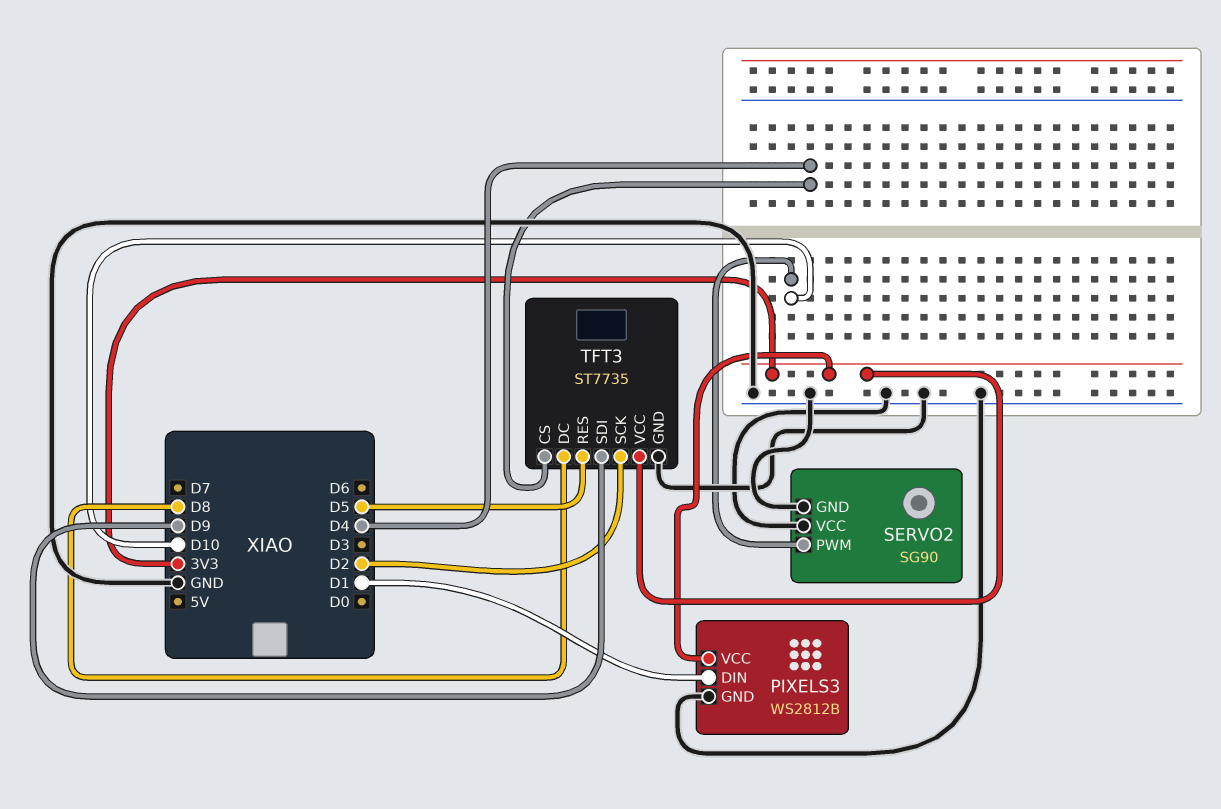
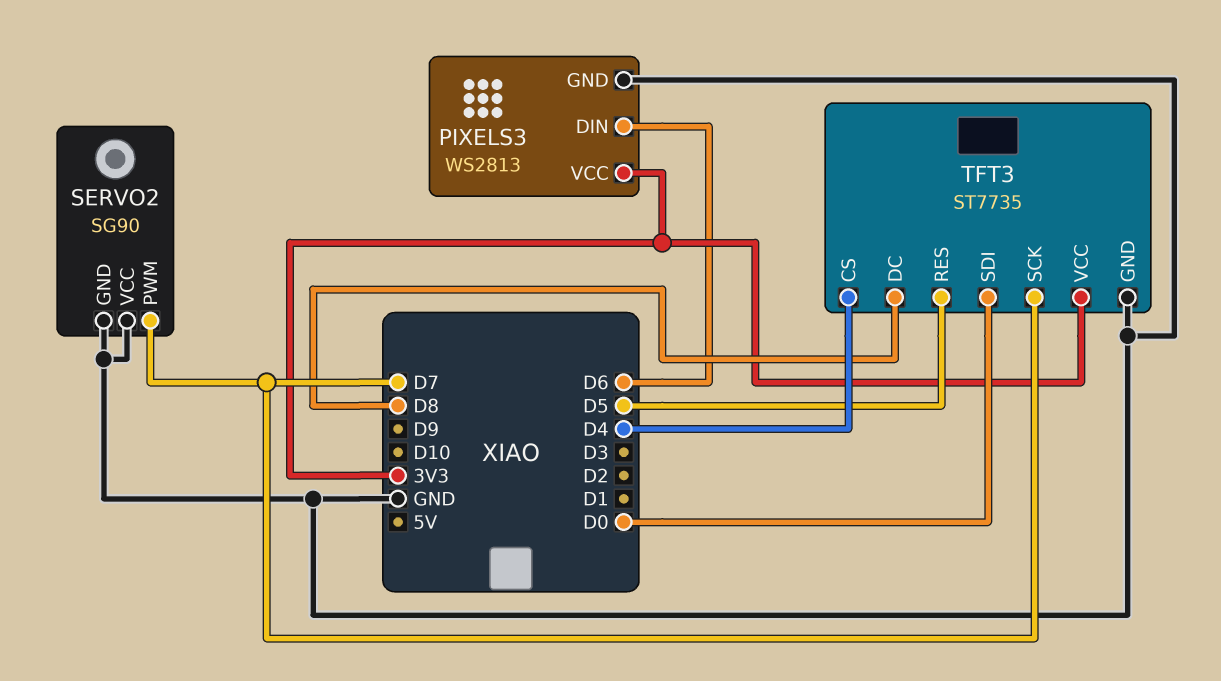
PIXELS3: WS2812B -> WS2813
PIXELS3 pin DIN: D1 -> D6
SERVO2 pin PWM: D10 -> D7
TFT3 pin SCK: D2 -> D7
TFT3 pin SDI: D9 -> D0

